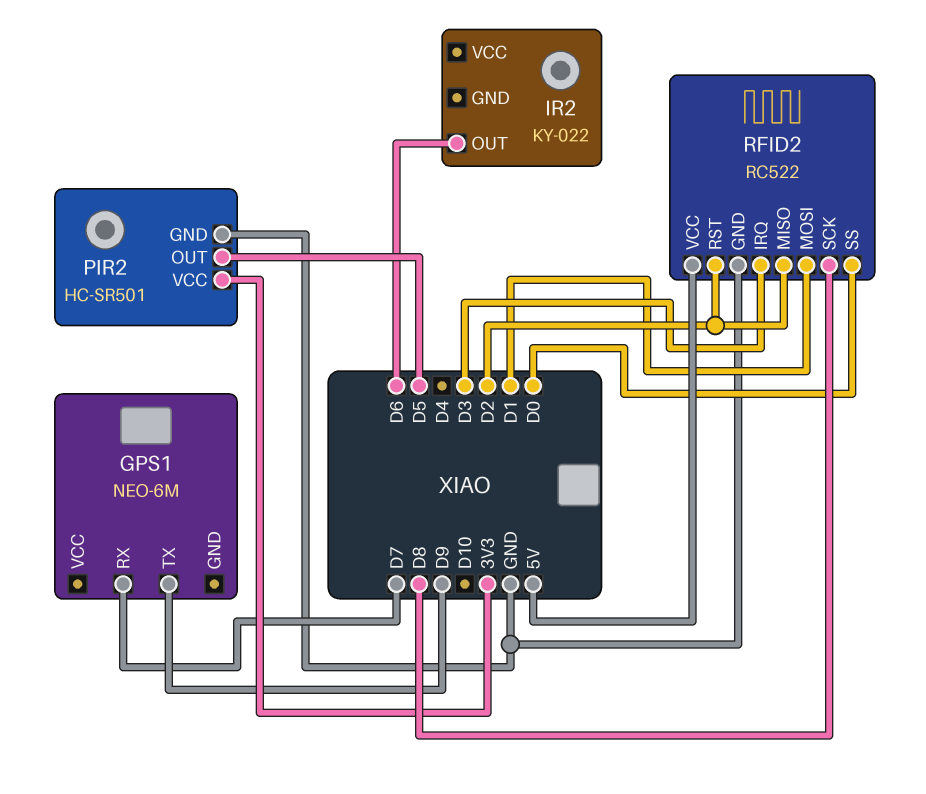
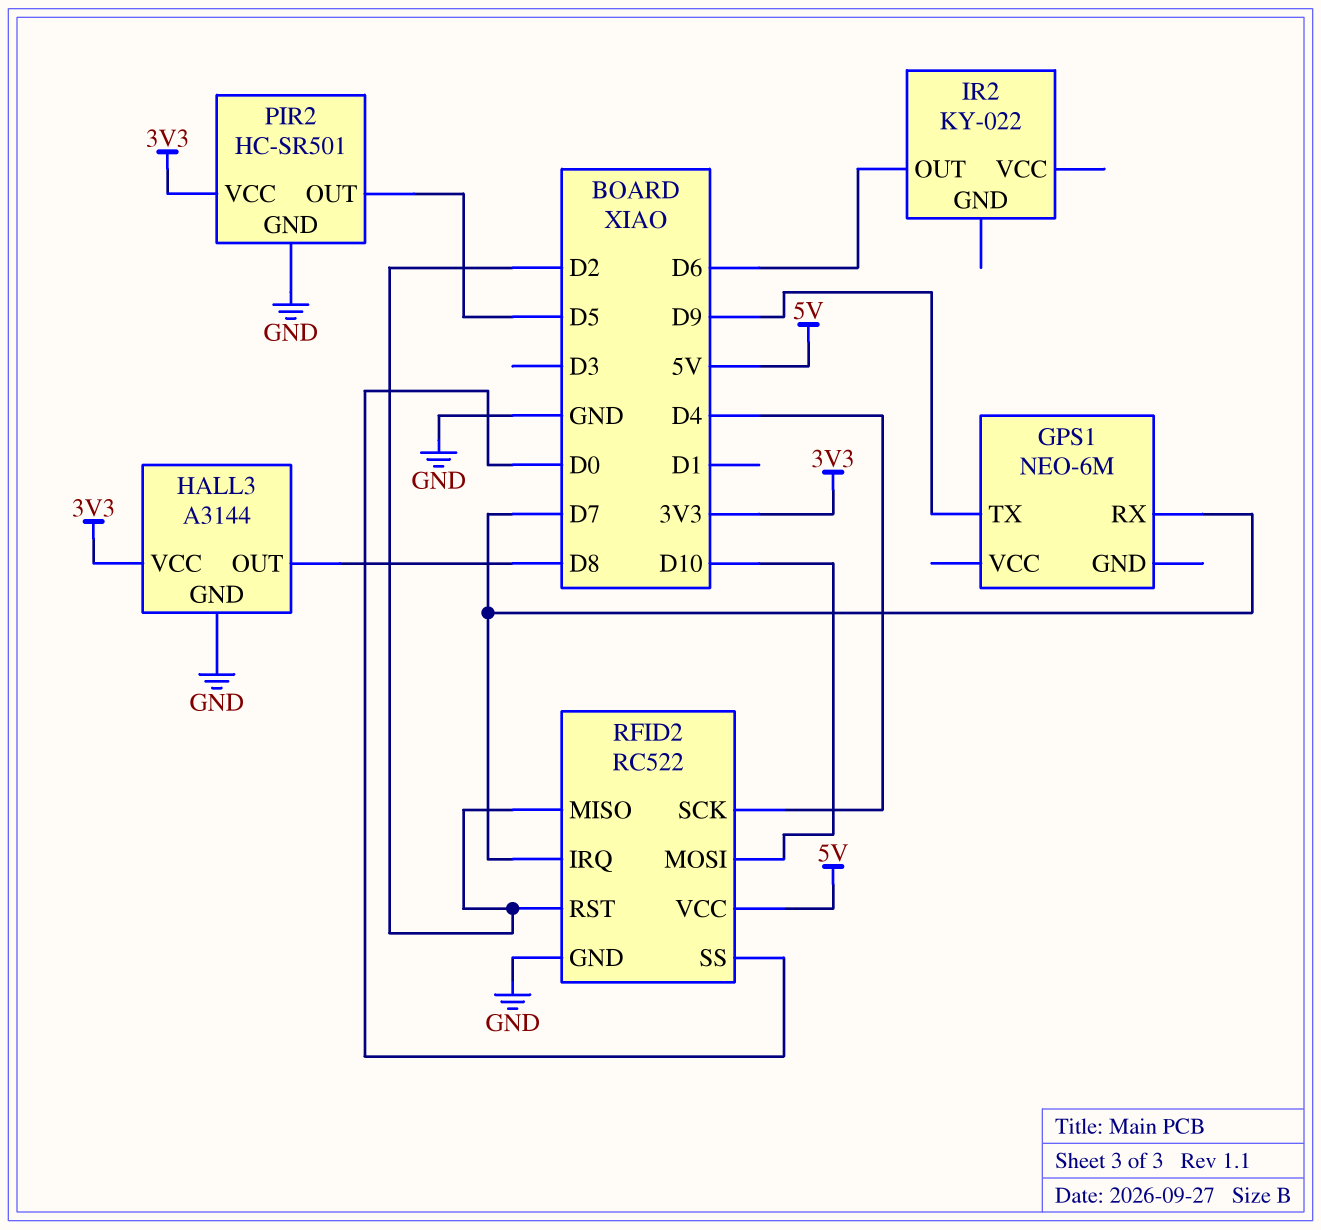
HALL3: none -> A3144
HALL3 pin GND: none -> GND
HALL3 pin OUT: none -> D8
HALL3 pin VCC: none -> 3V3
RFID2 pin IRQ: D3 -> D7
RFID2 pin MOSI: D1 -> D10
RFID2 pin SCK: D8 -> D4

